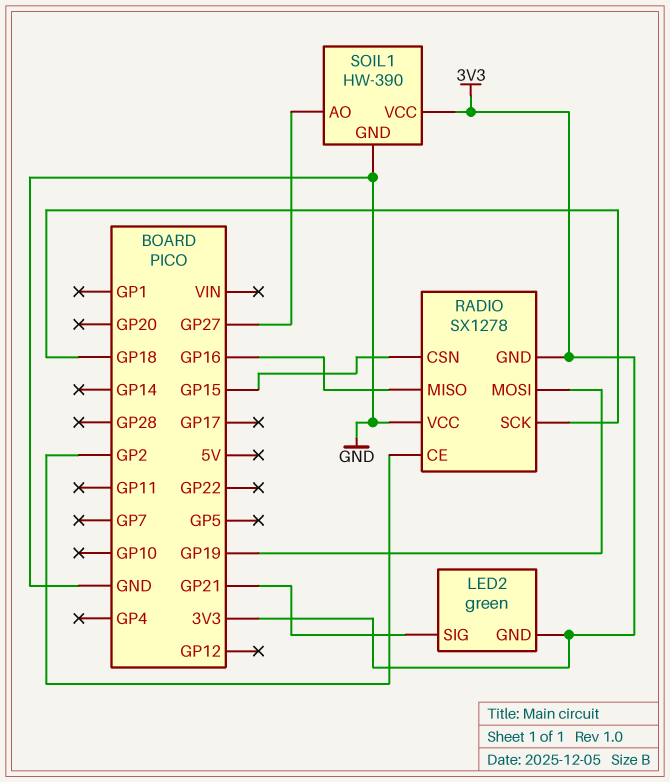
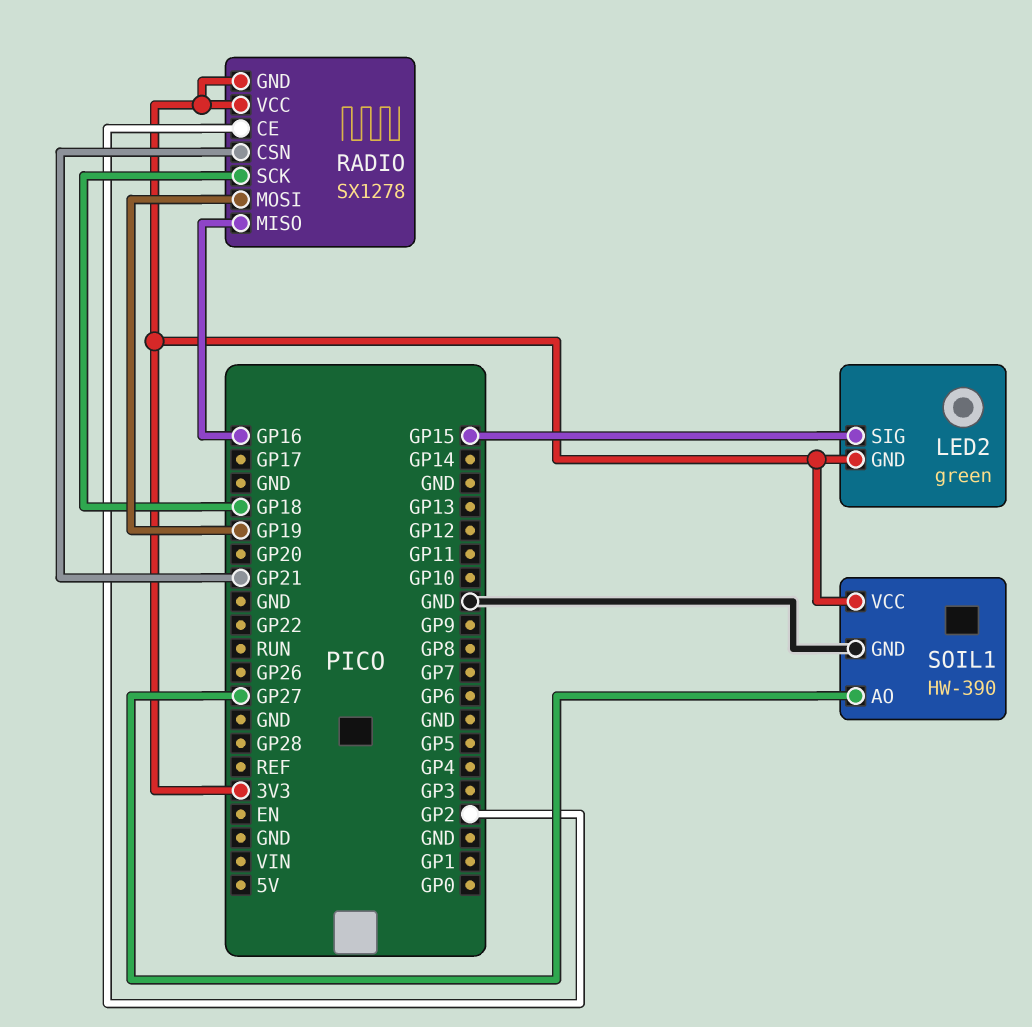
LED2 pin SIG: GP21 -> GP15
RADIO pin CSN: GP15 -> GP21
RADIO pin VCC: GND -> 3V3

